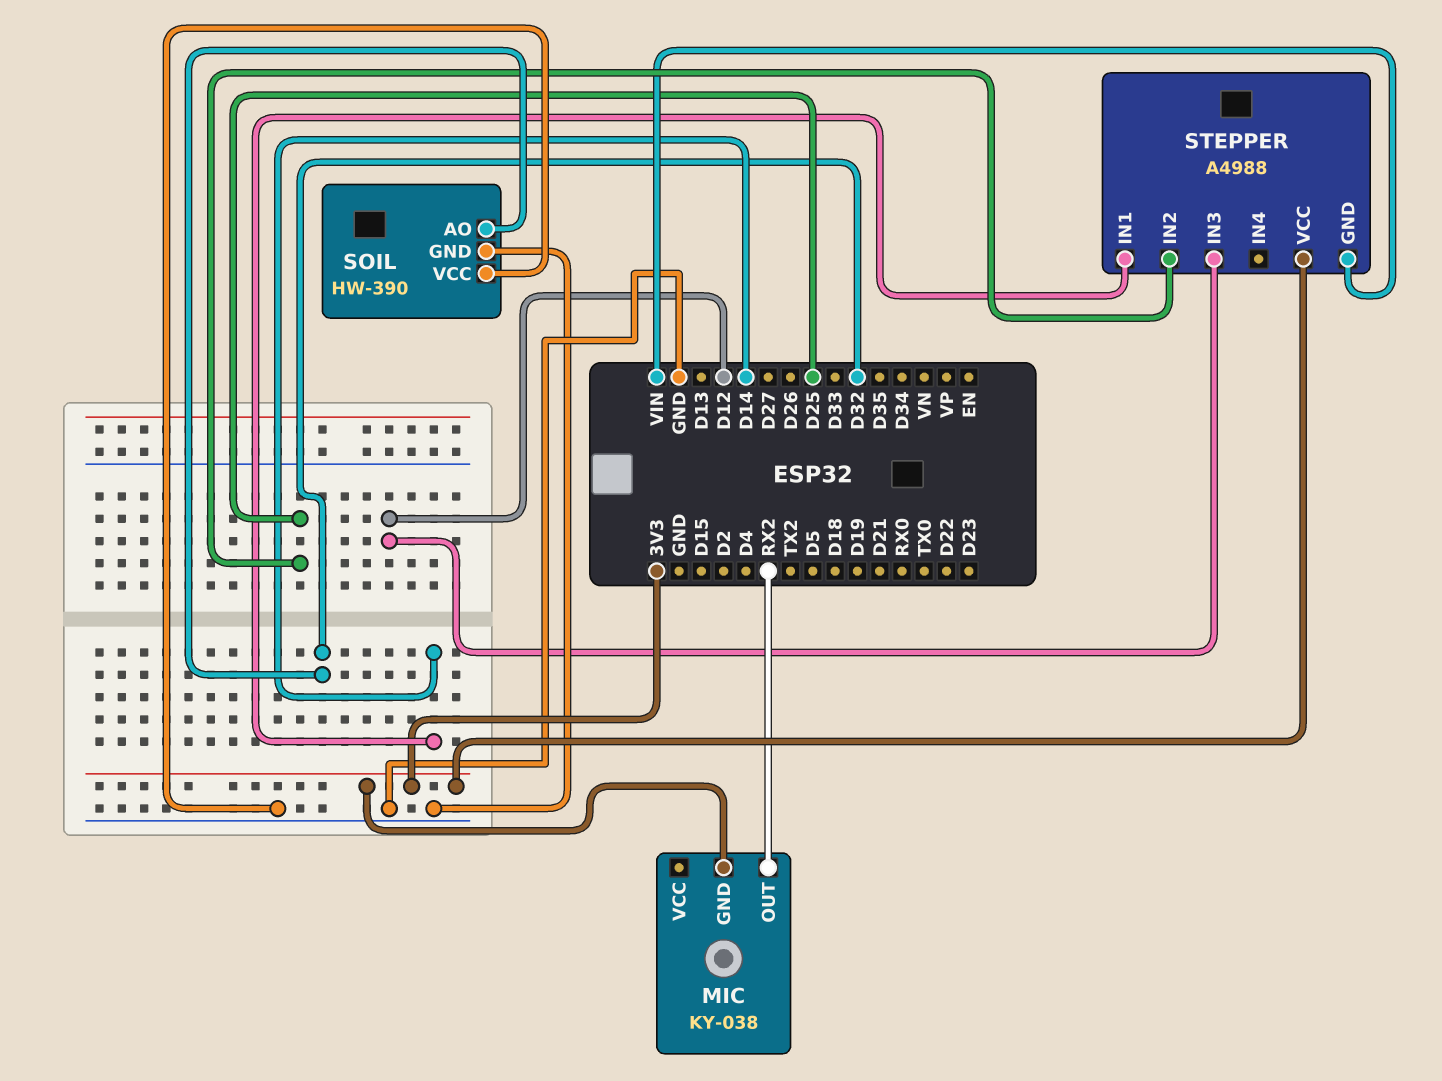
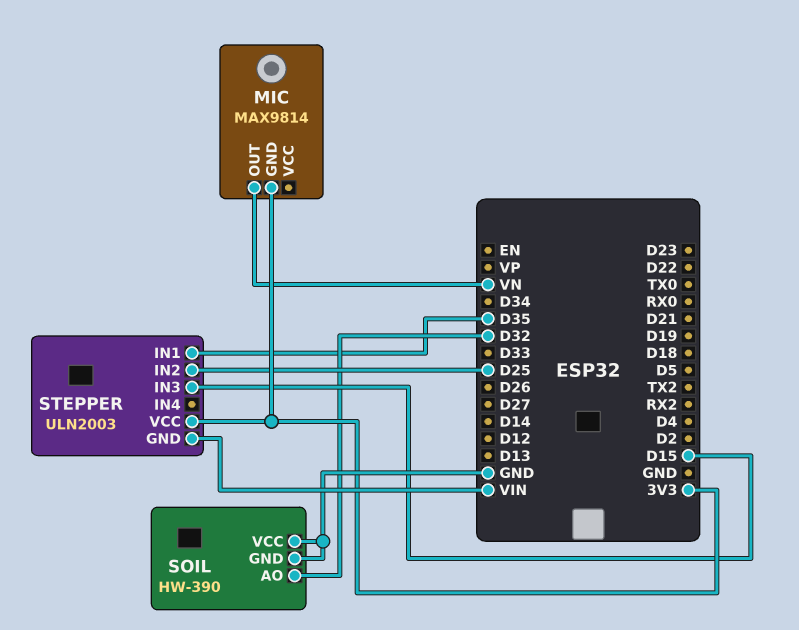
MIC: KY-038 -> MAX9814
MIC pin OUT: RX2 -> VN
STEPPER: A4988 -> ULN2003
STEPPER pin IN1: D14 -> D35
STEPPER pin IN3: D12 -> D15

